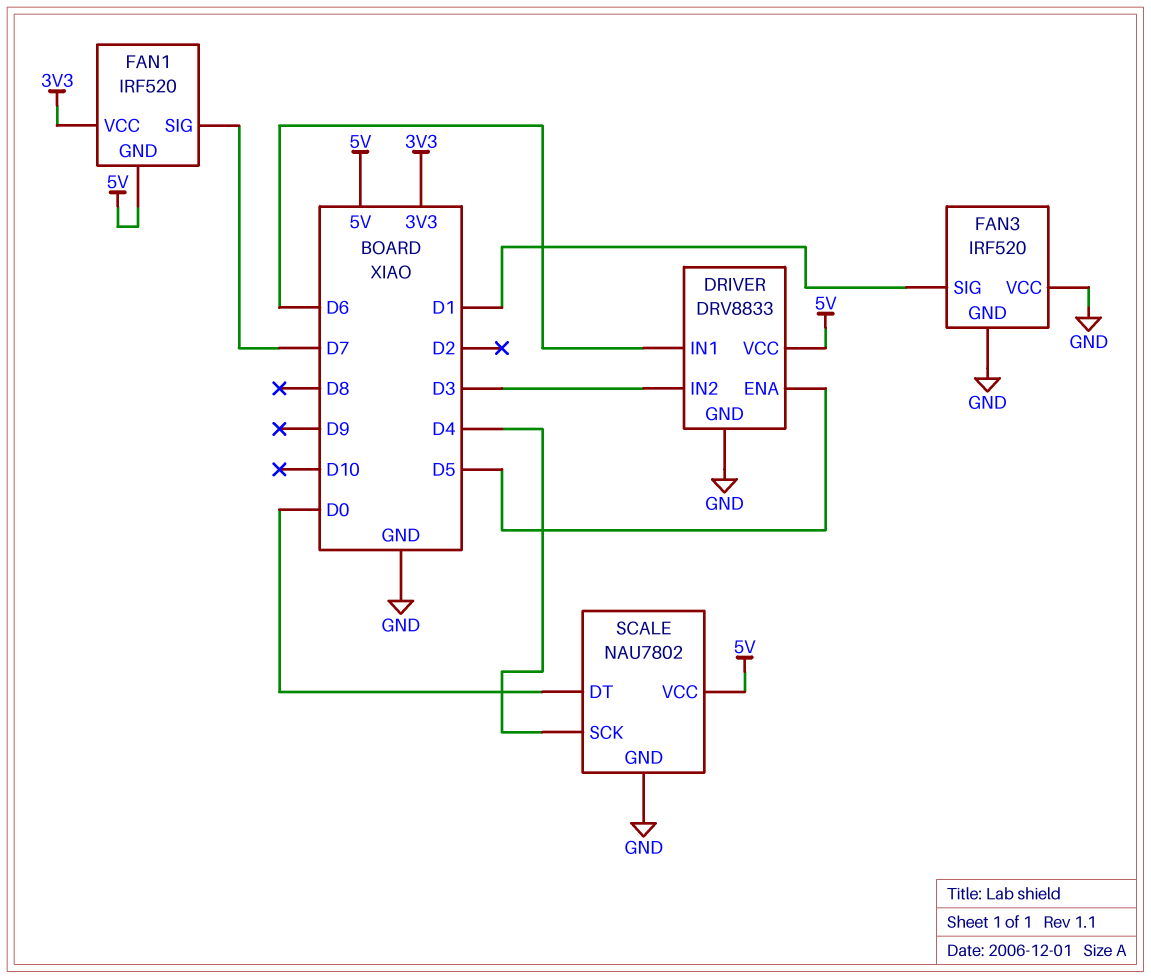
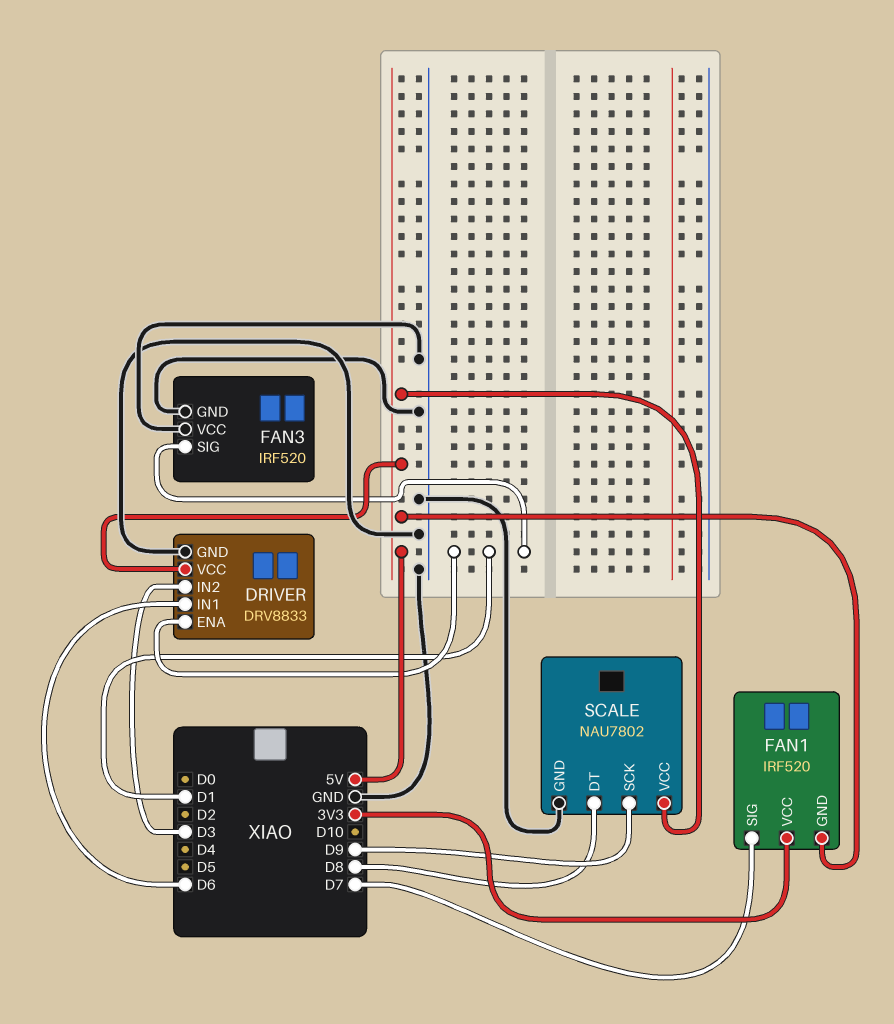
DRIVER pin ENA: D5 -> D1
SCALE pin DT: D0 -> D8
SCALE pin SCK: D4 -> D9

